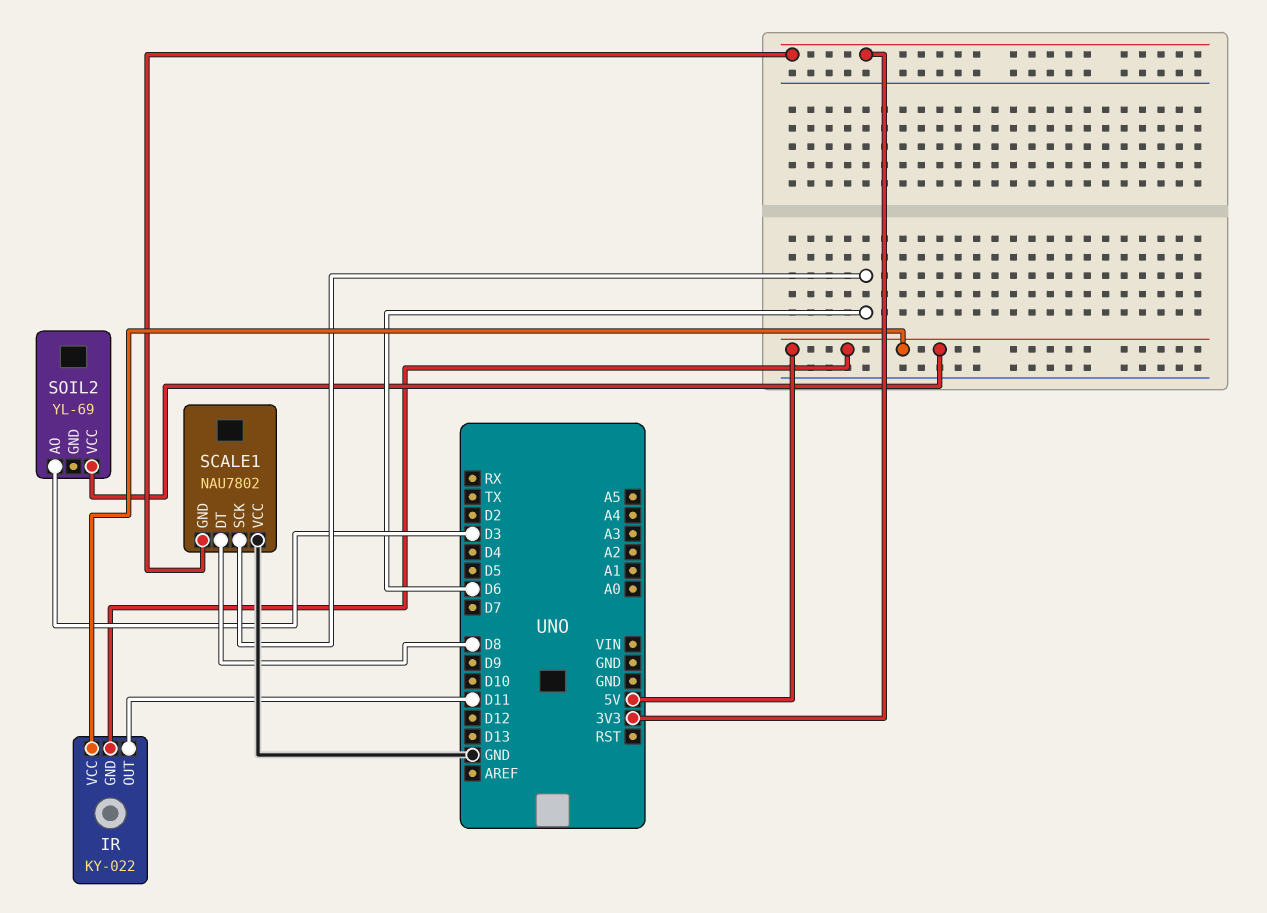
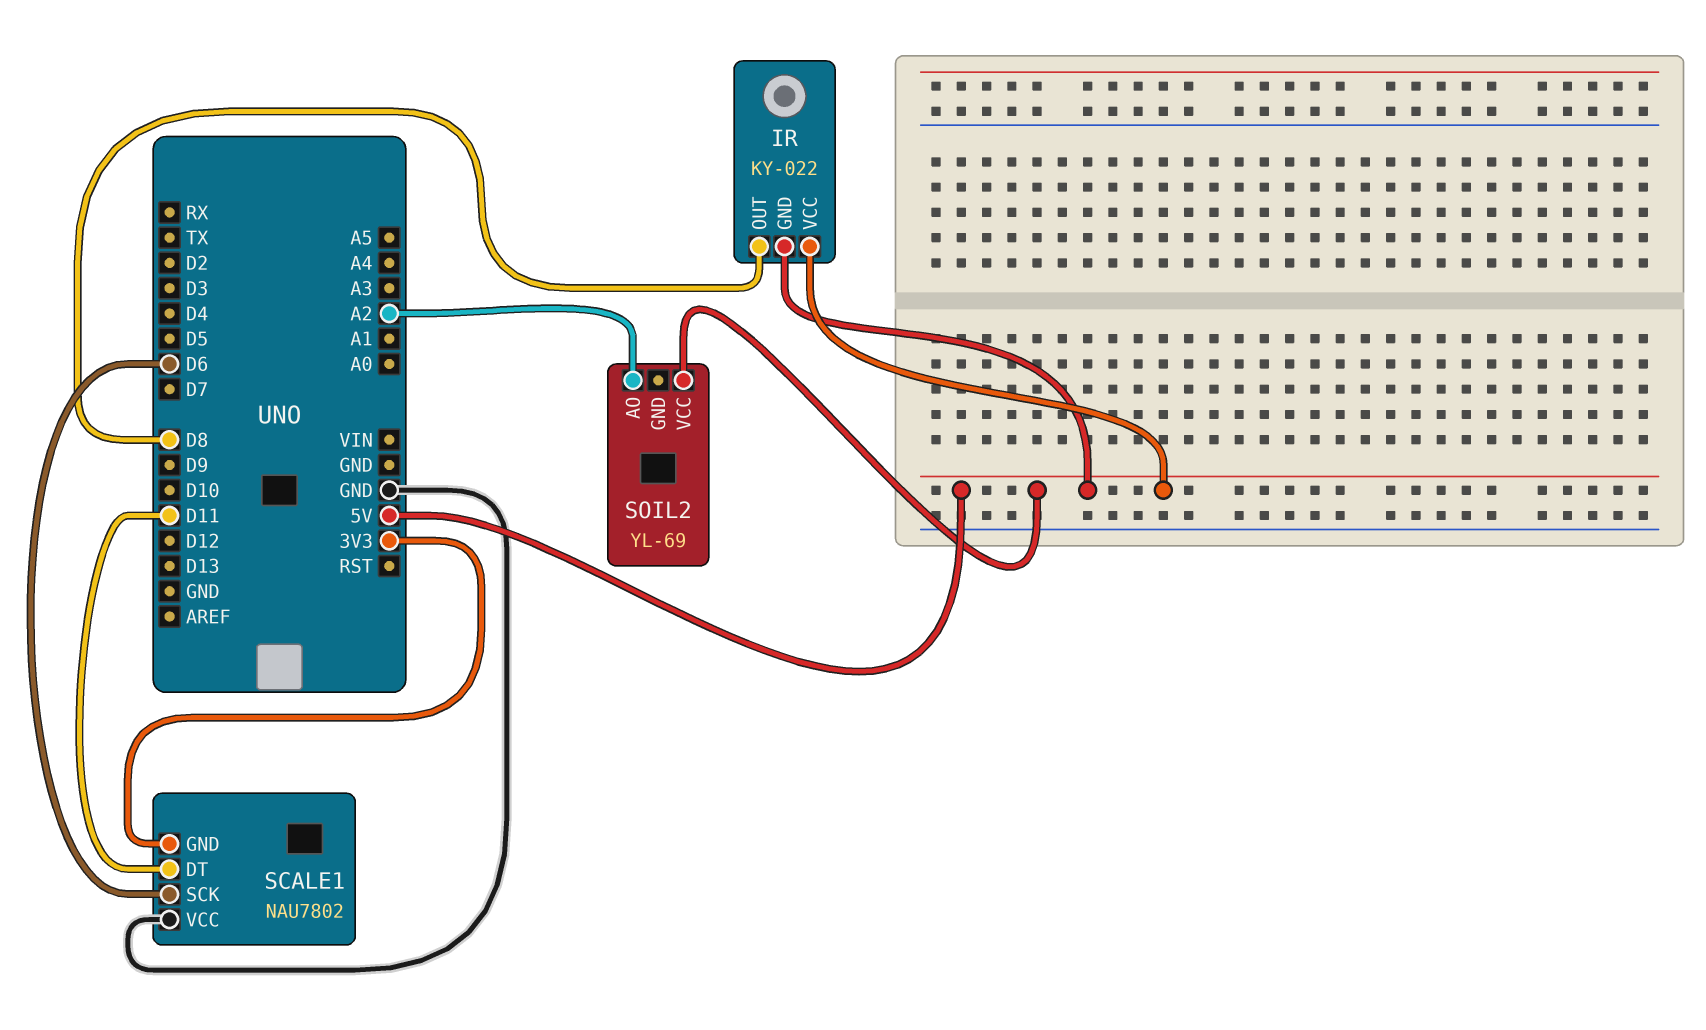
IR pin OUT: D11 -> D8
SCALE1 pin DT: D8 -> D11
SOIL2 pin AO: D3 -> A2

